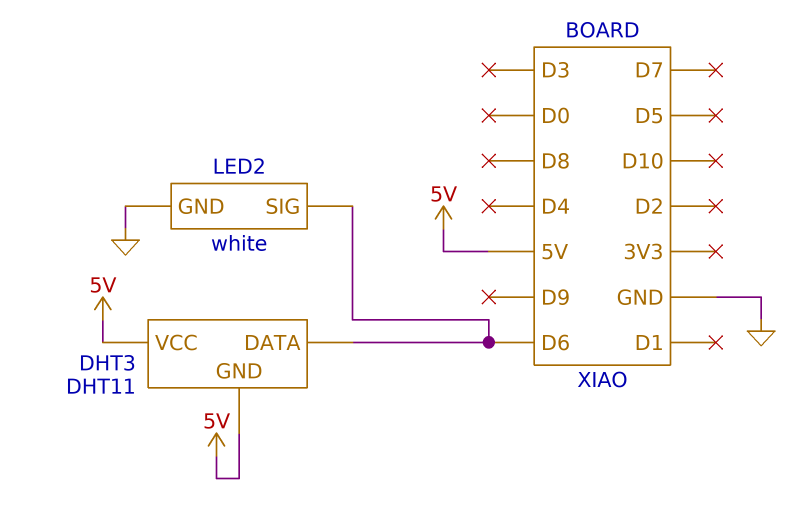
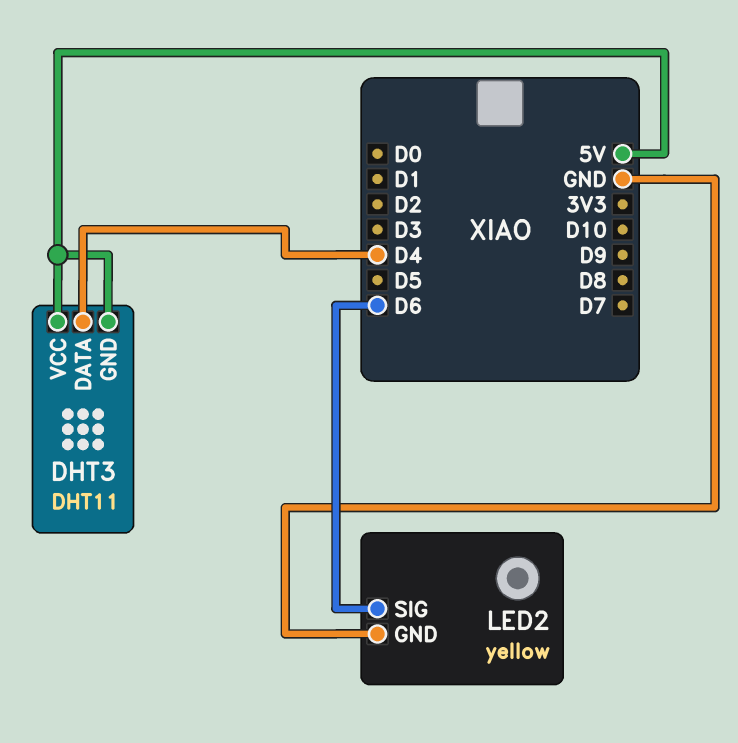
DHT3 pin DATA: D6 -> D4
LED2: white -> yellow

